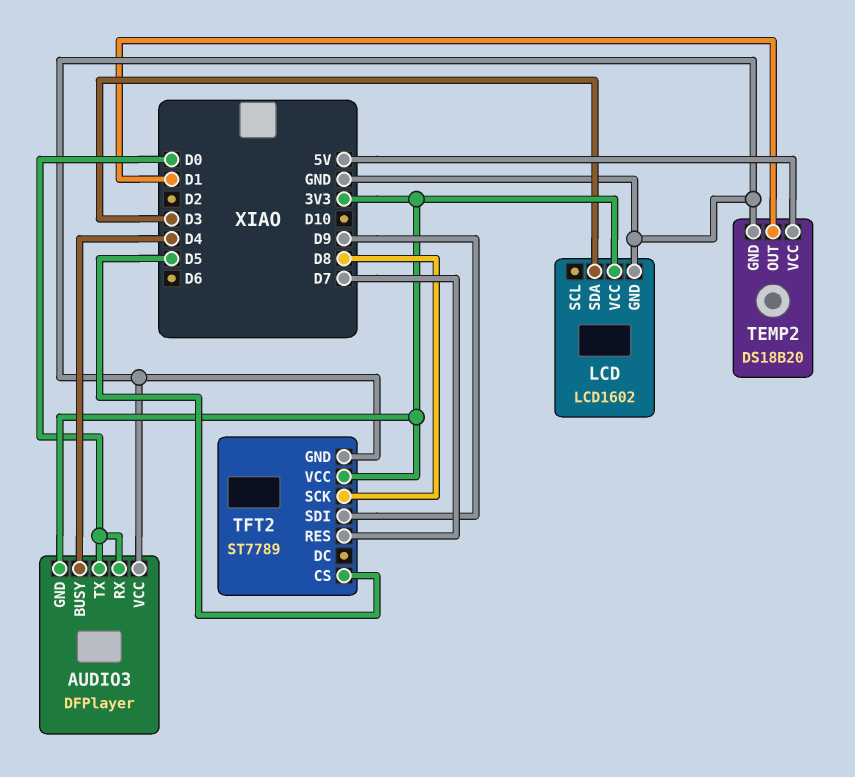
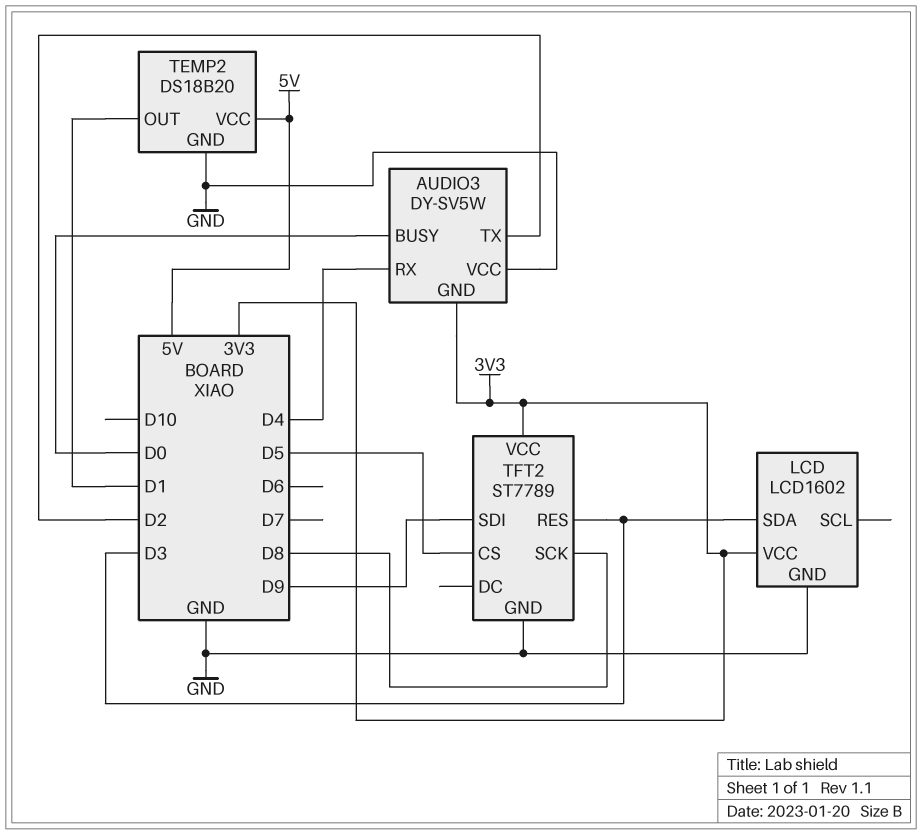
AUDIO3: DFPlayer -> DY-SV5W
AUDIO3 pin BUSY: D4 -> D0
AUDIO3 pin RX: D0 -> D4
AUDIO3 pin TX: D0 -> D2
TFT2 pin RES: D7 -> D3

